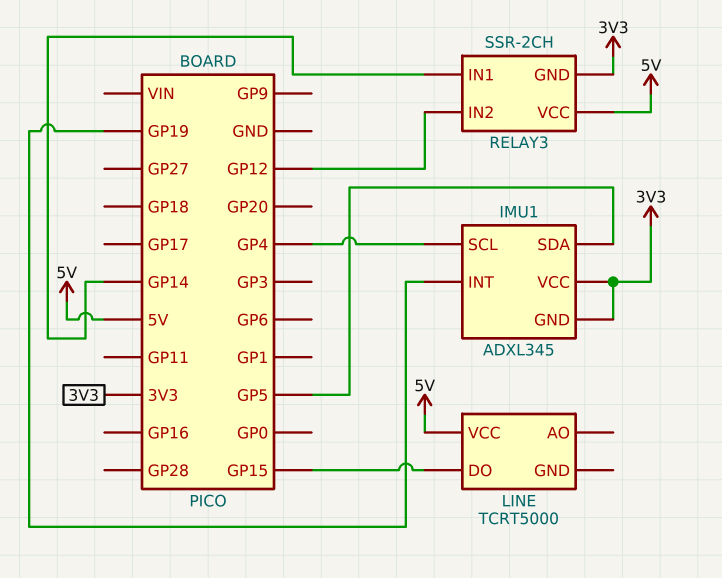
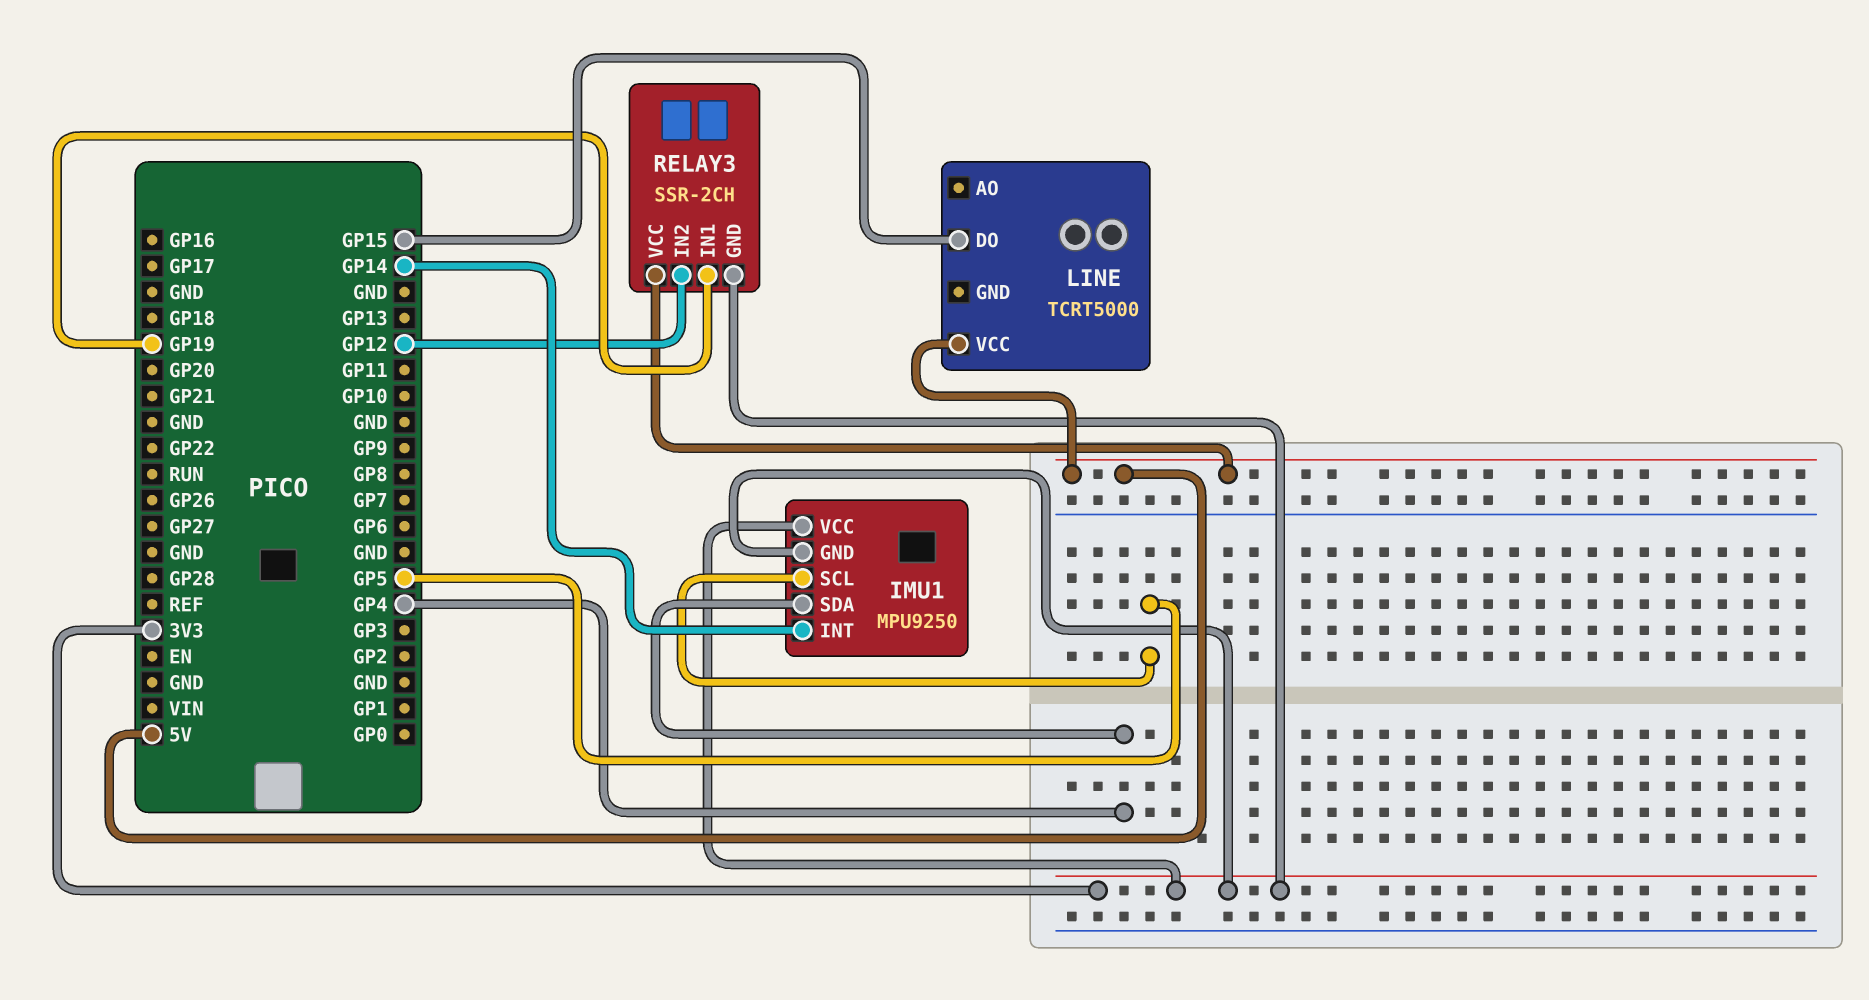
IMU1: ADXL345 -> MPU9250
IMU1 pin INT: GP19 -> GP14
IMU1 pin SCL: GP4 -> GP5
IMU1 pin SDA: GP5 -> GP4
RELAY3 pin IN1: GP14 -> GP19

